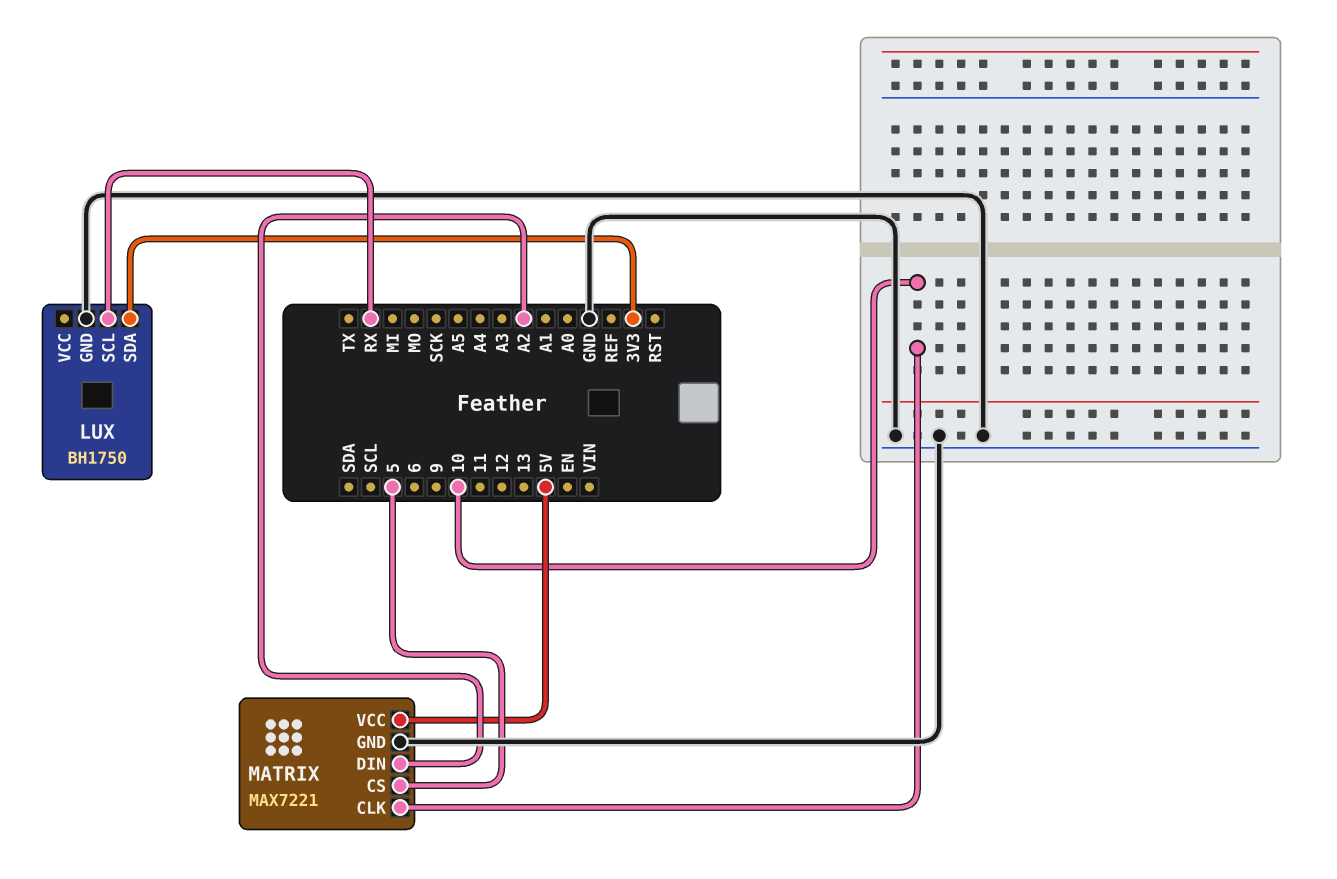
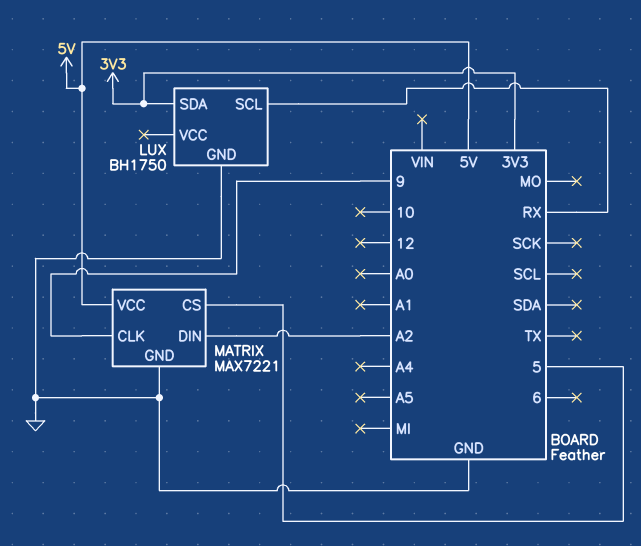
MATRIX pin CLK: 10 -> 9

